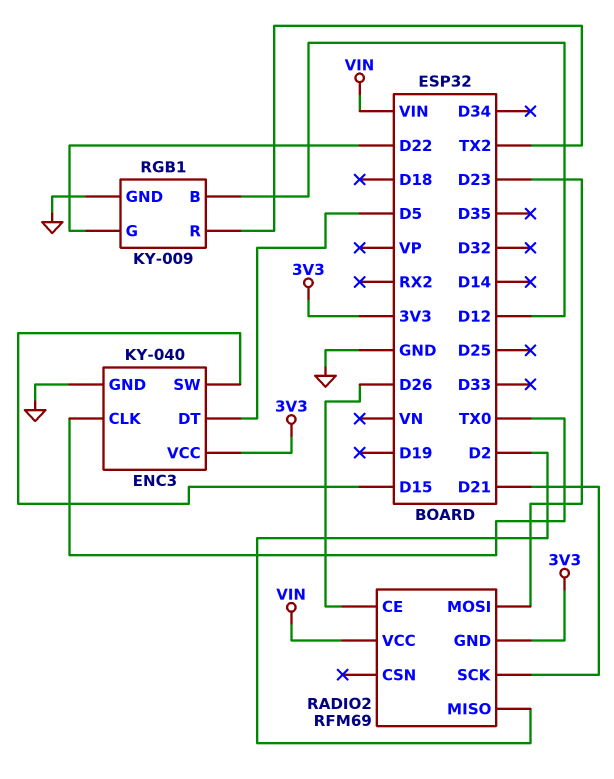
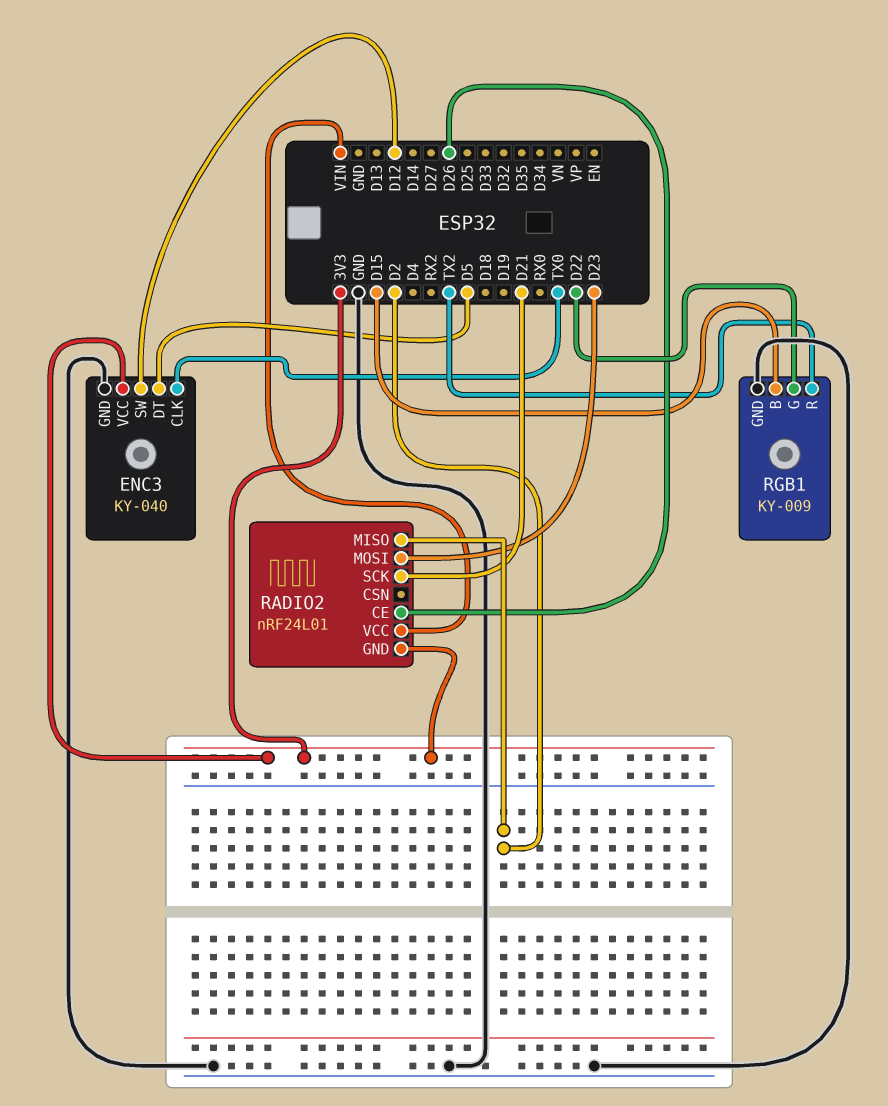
ENC3 pin SW: D15 -> D12
RADIO2: RFM69 -> nRF24L01
RGB1 pin B: D12 -> D15

